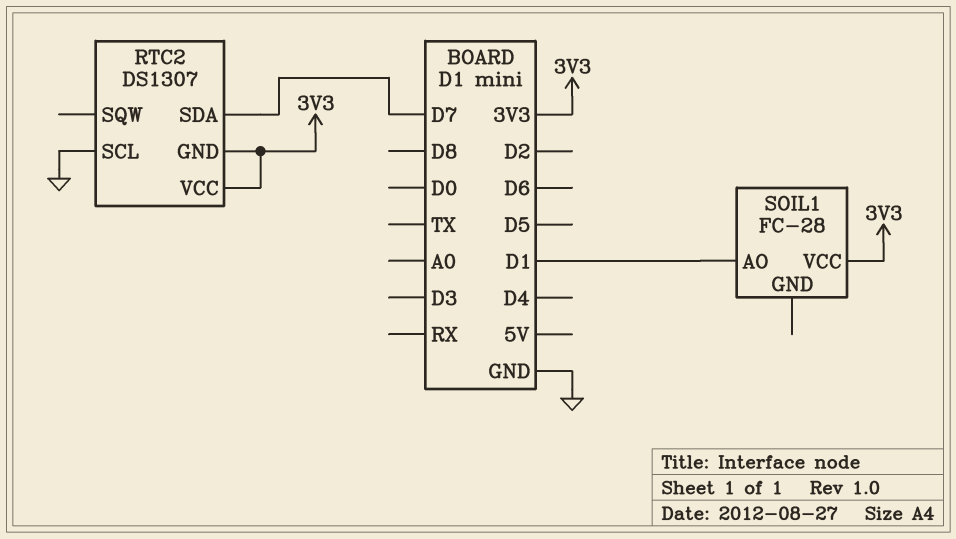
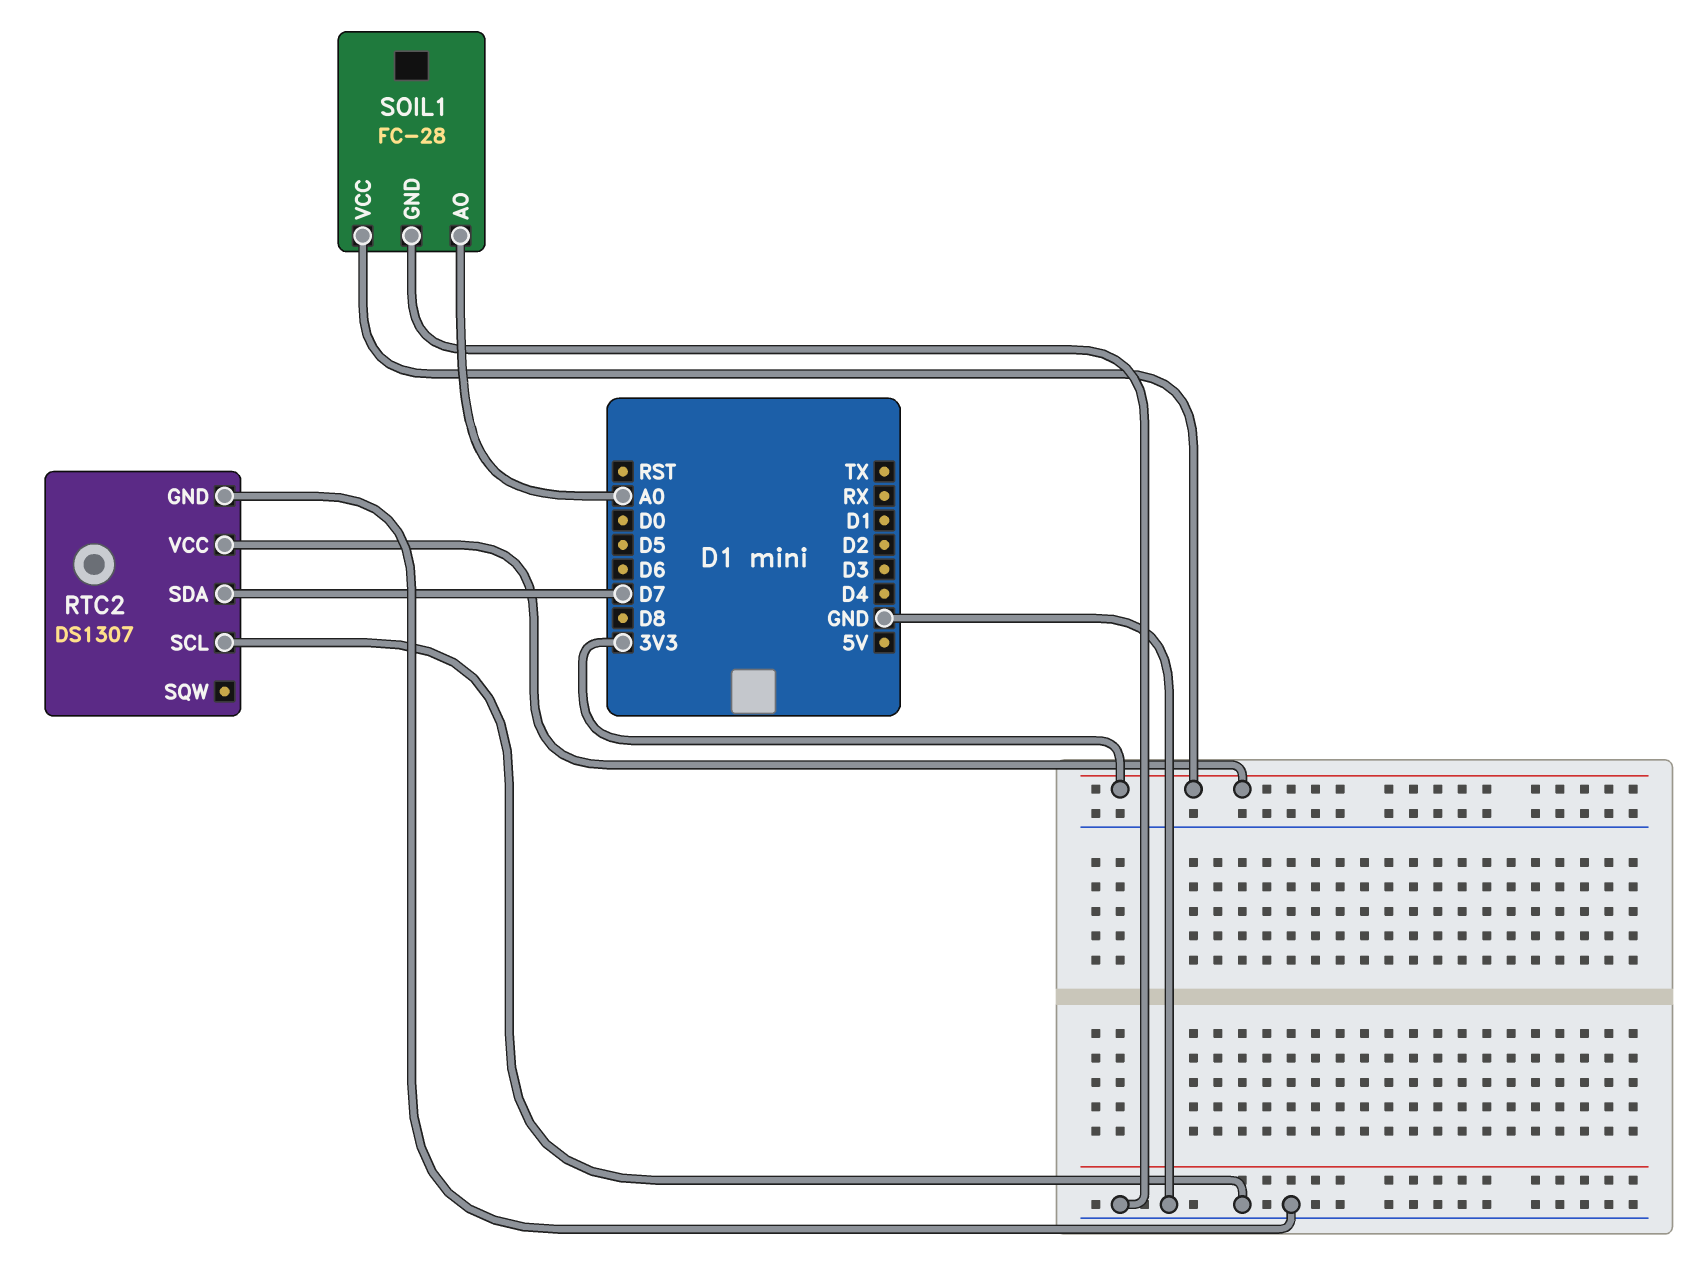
RTC2 pin GND: 3V3 -> GND
SOIL1 pin AO: D1 -> A0
SOIL1 pin GND: none -> GND

